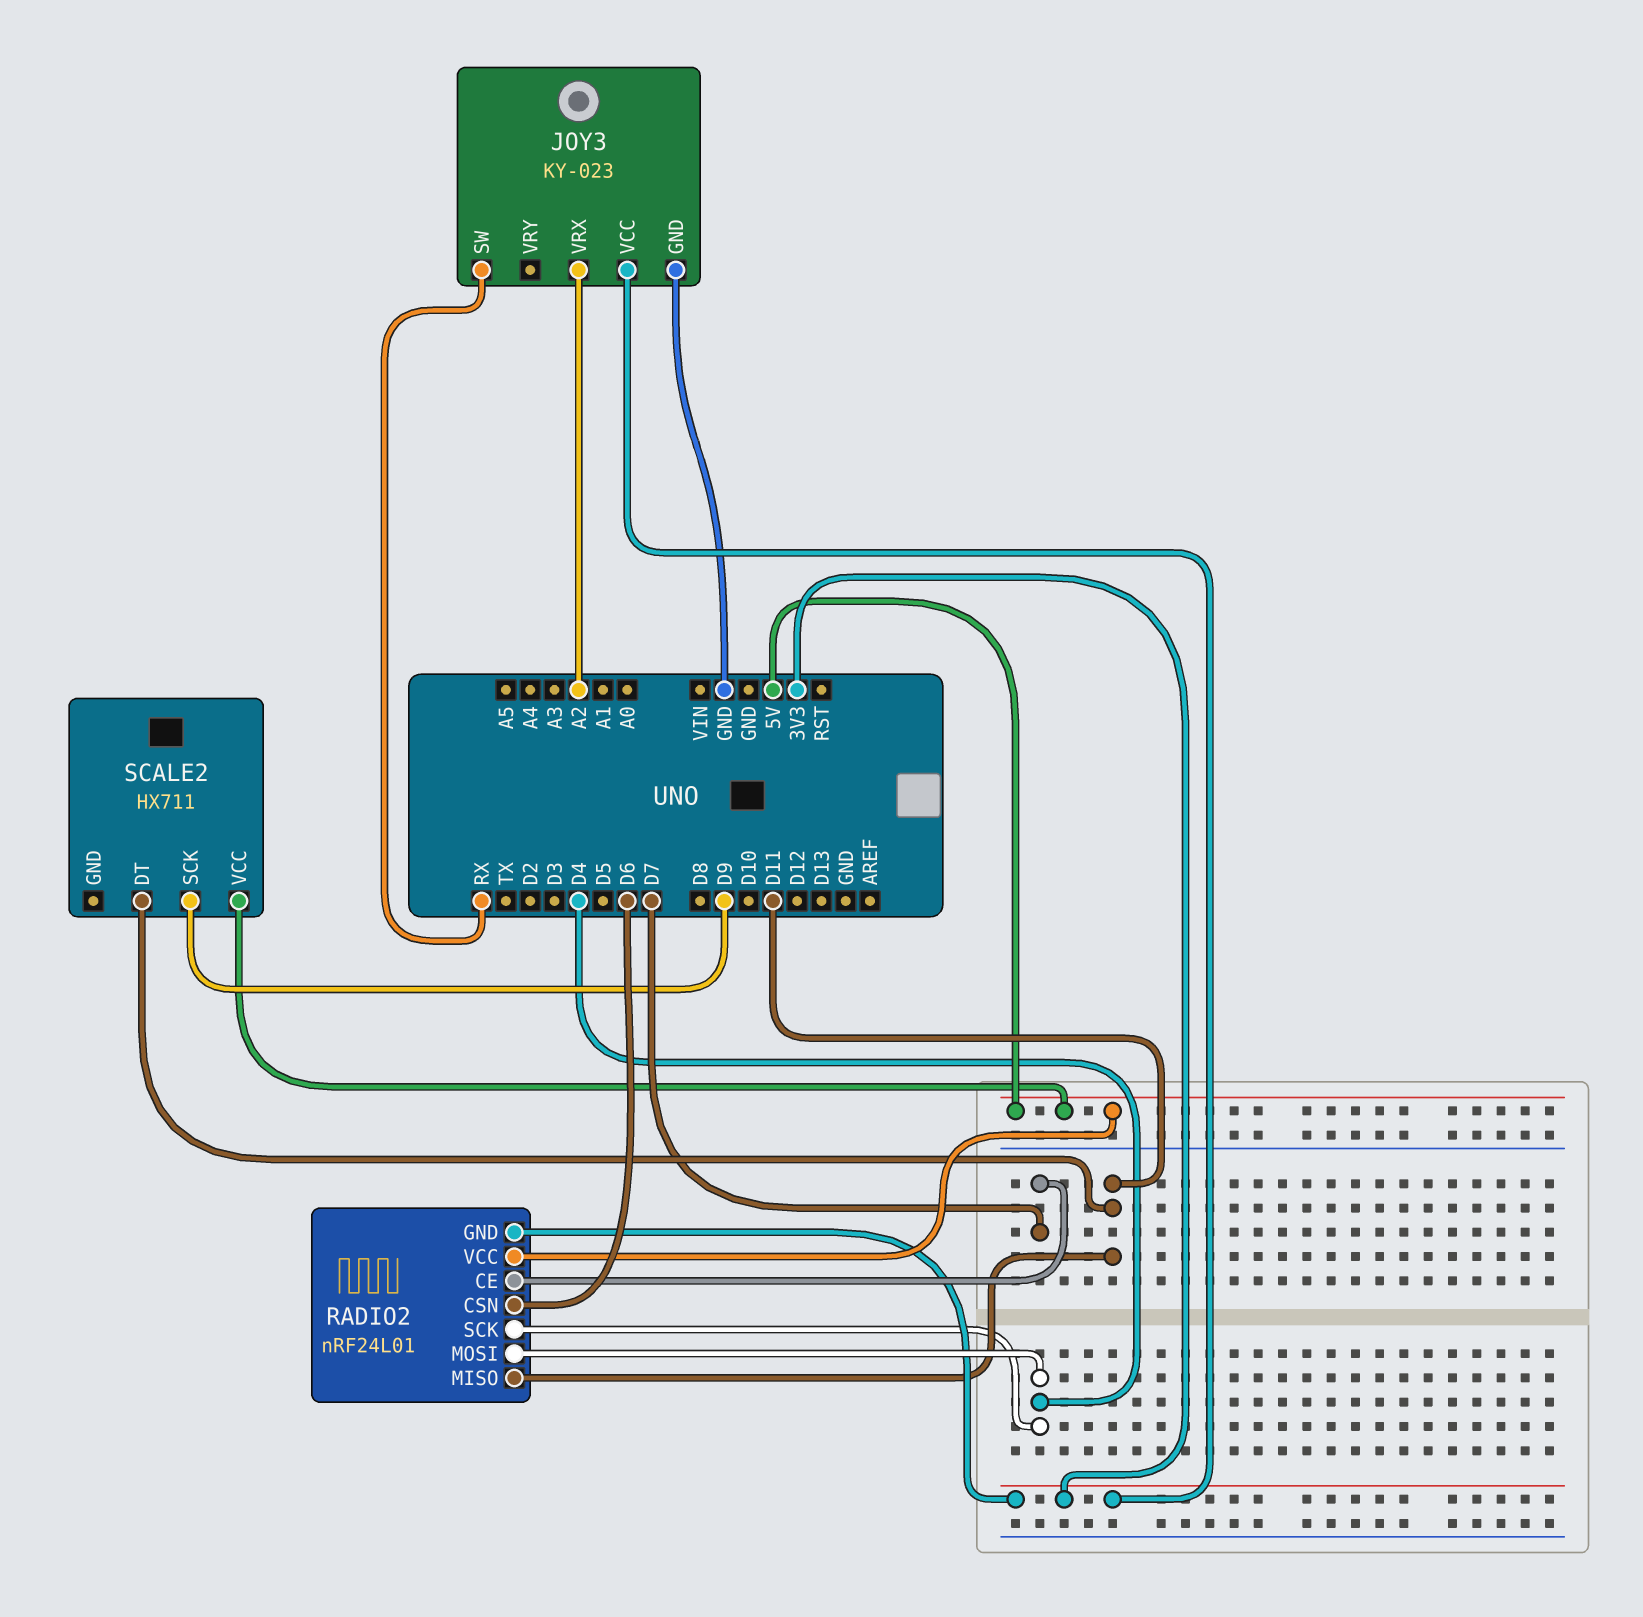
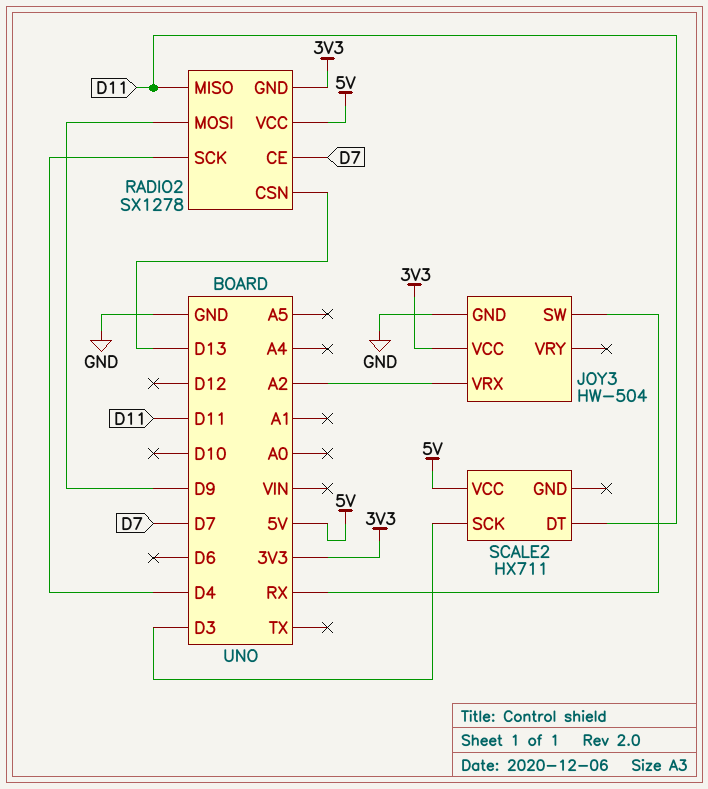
JOY3: KY-023 -> HW-504
RADIO2: nRF24L01 -> SX1278
RADIO2 pin CSN: D6 -> D13
RADIO2 pin MOSI: D4 -> D9
SCALE2 pin SCK: D9 -> D3

